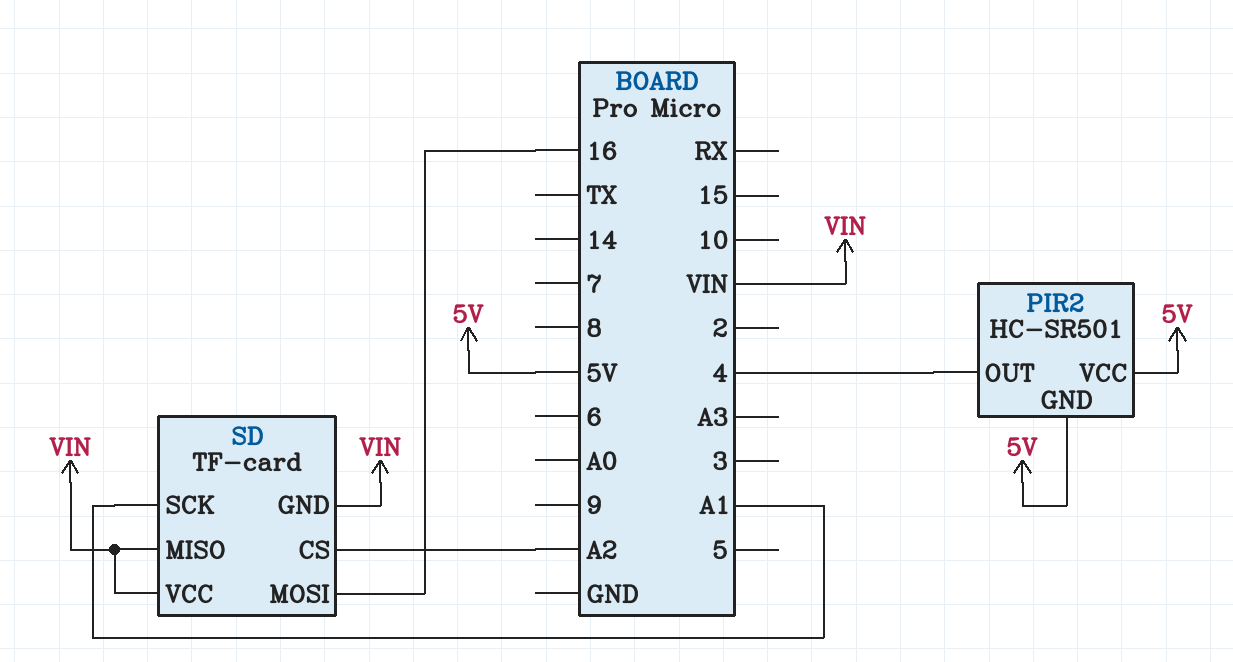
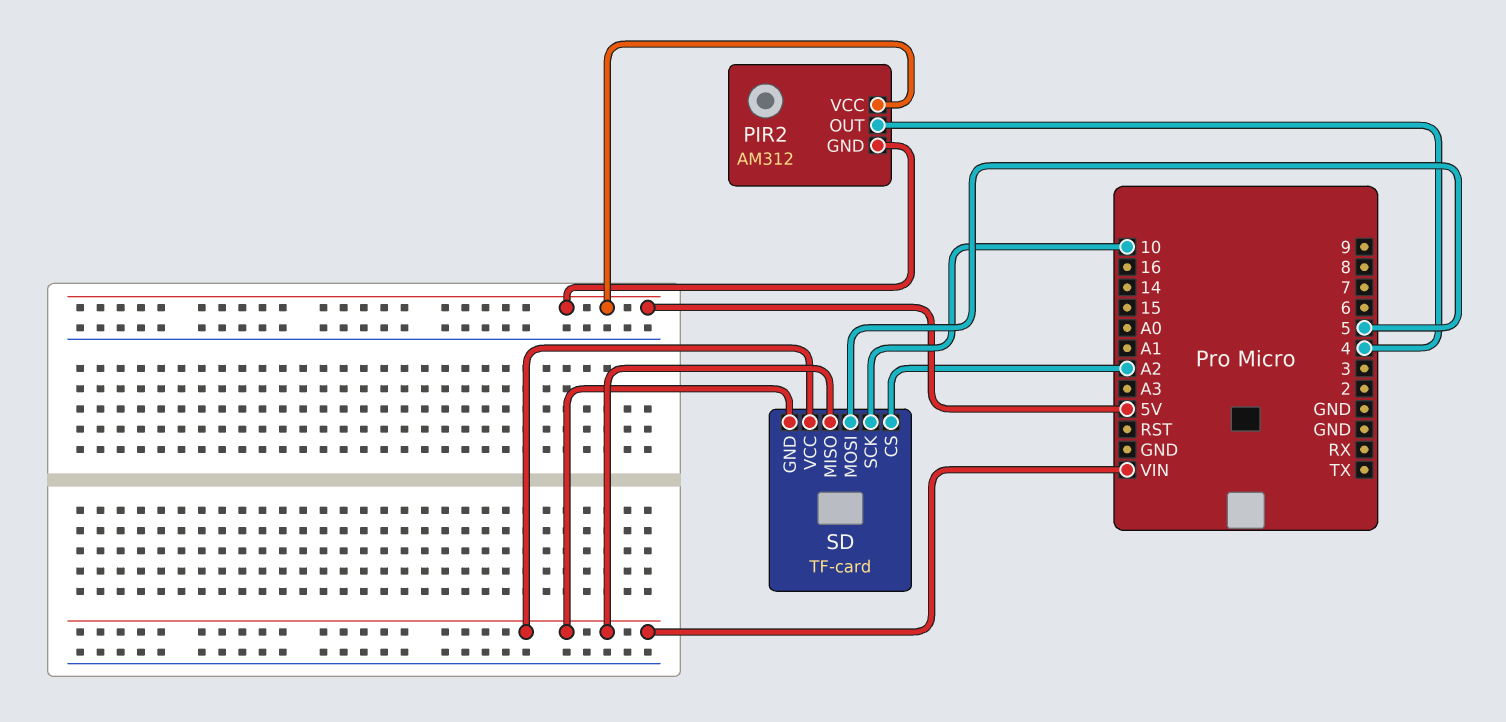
PIR2: HC-SR501 -> AM312
SD pin MOSI: 16 -> 5
SD pin SCK: A1 -> 10

